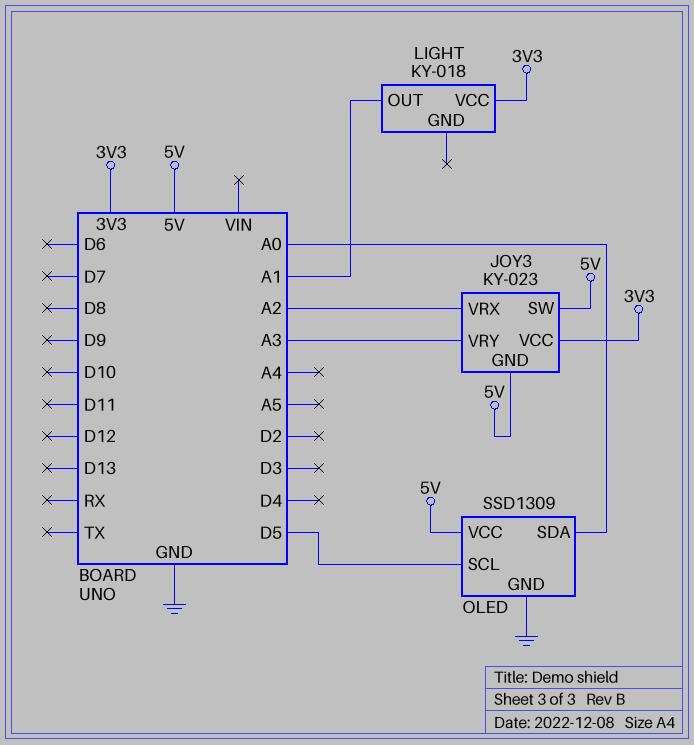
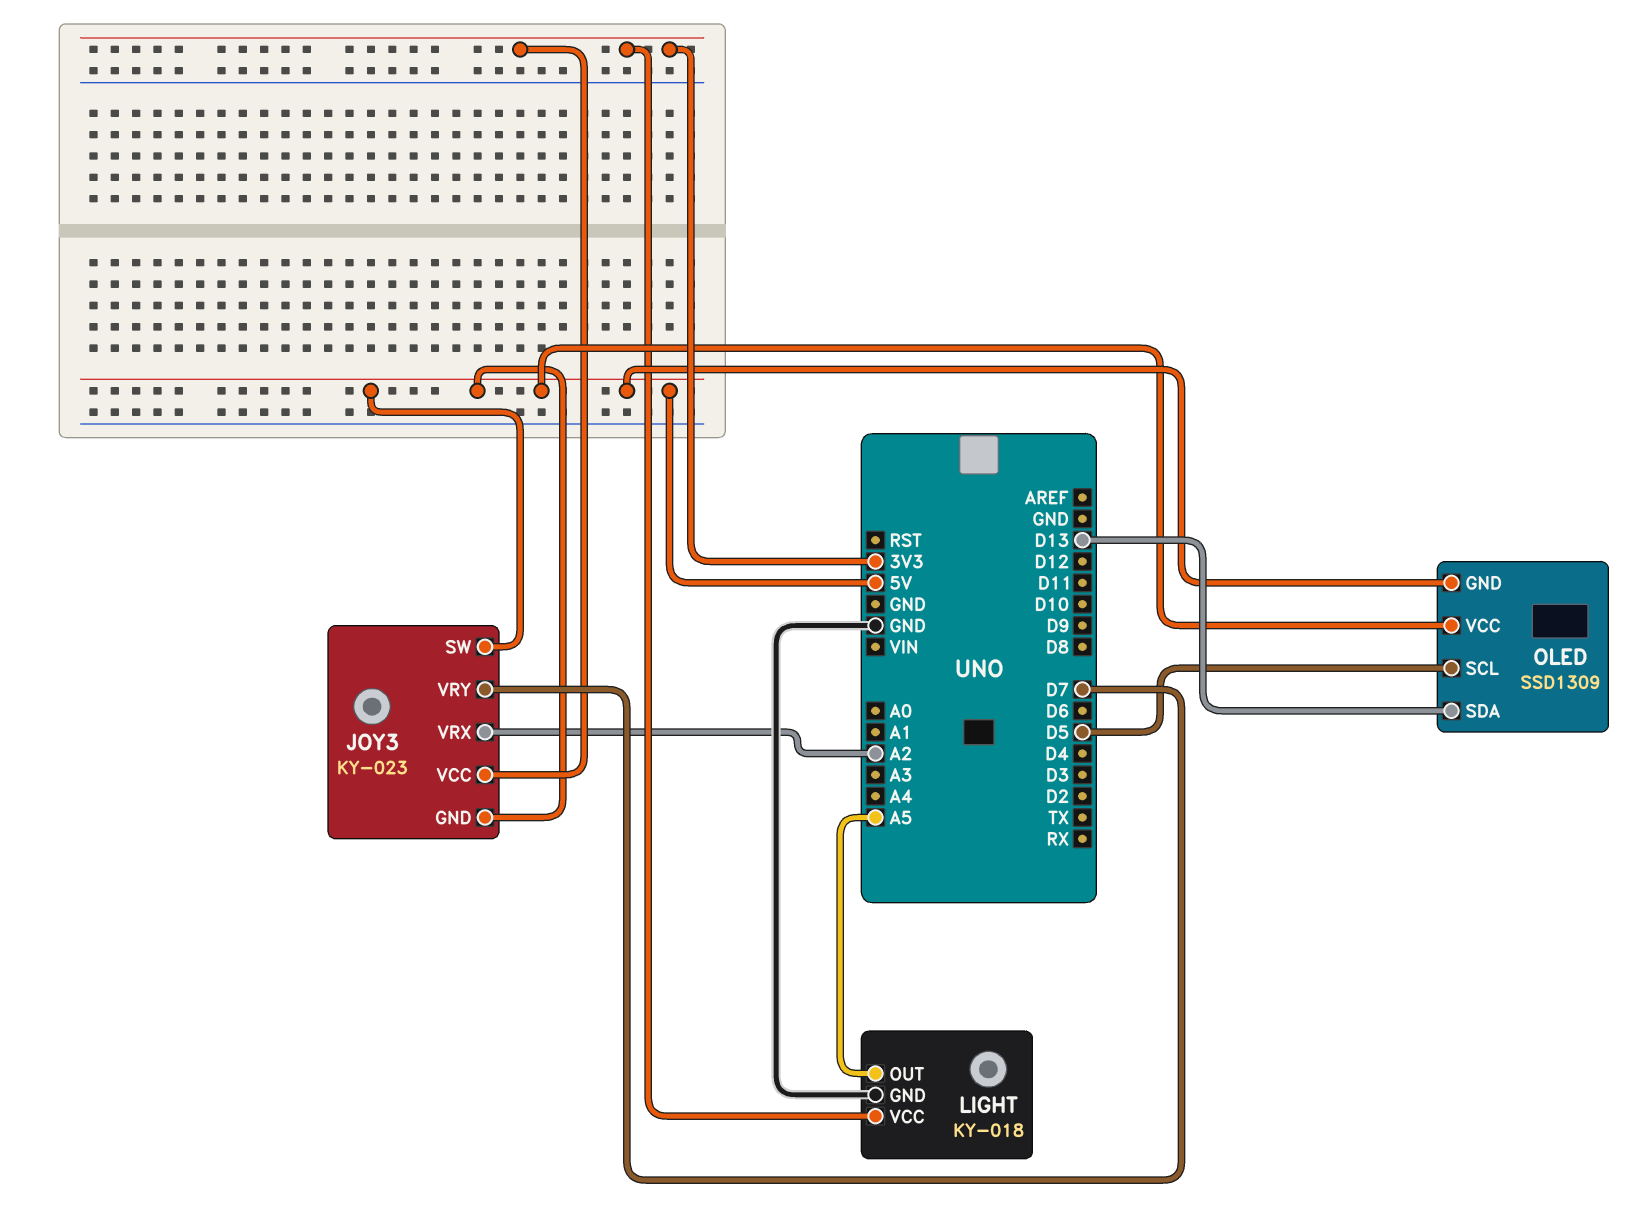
JOY3 pin VRY: A3 -> D7
LIGHT pin GND: none -> GND
LIGHT pin OUT: A1 -> A5
OLED pin GND: GND -> 5V
OLED pin SDA: A0 -> D13

